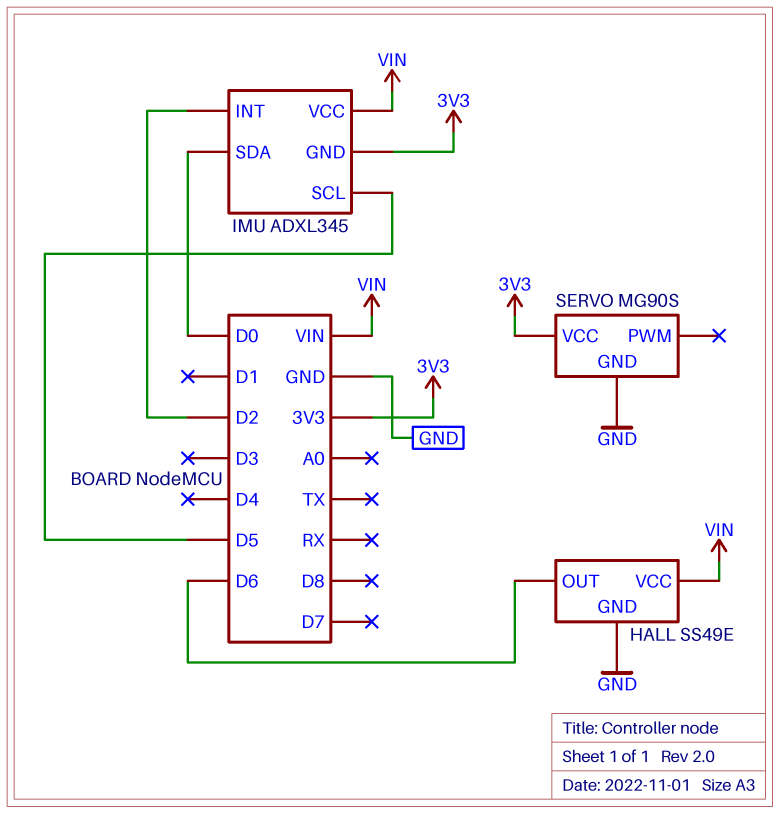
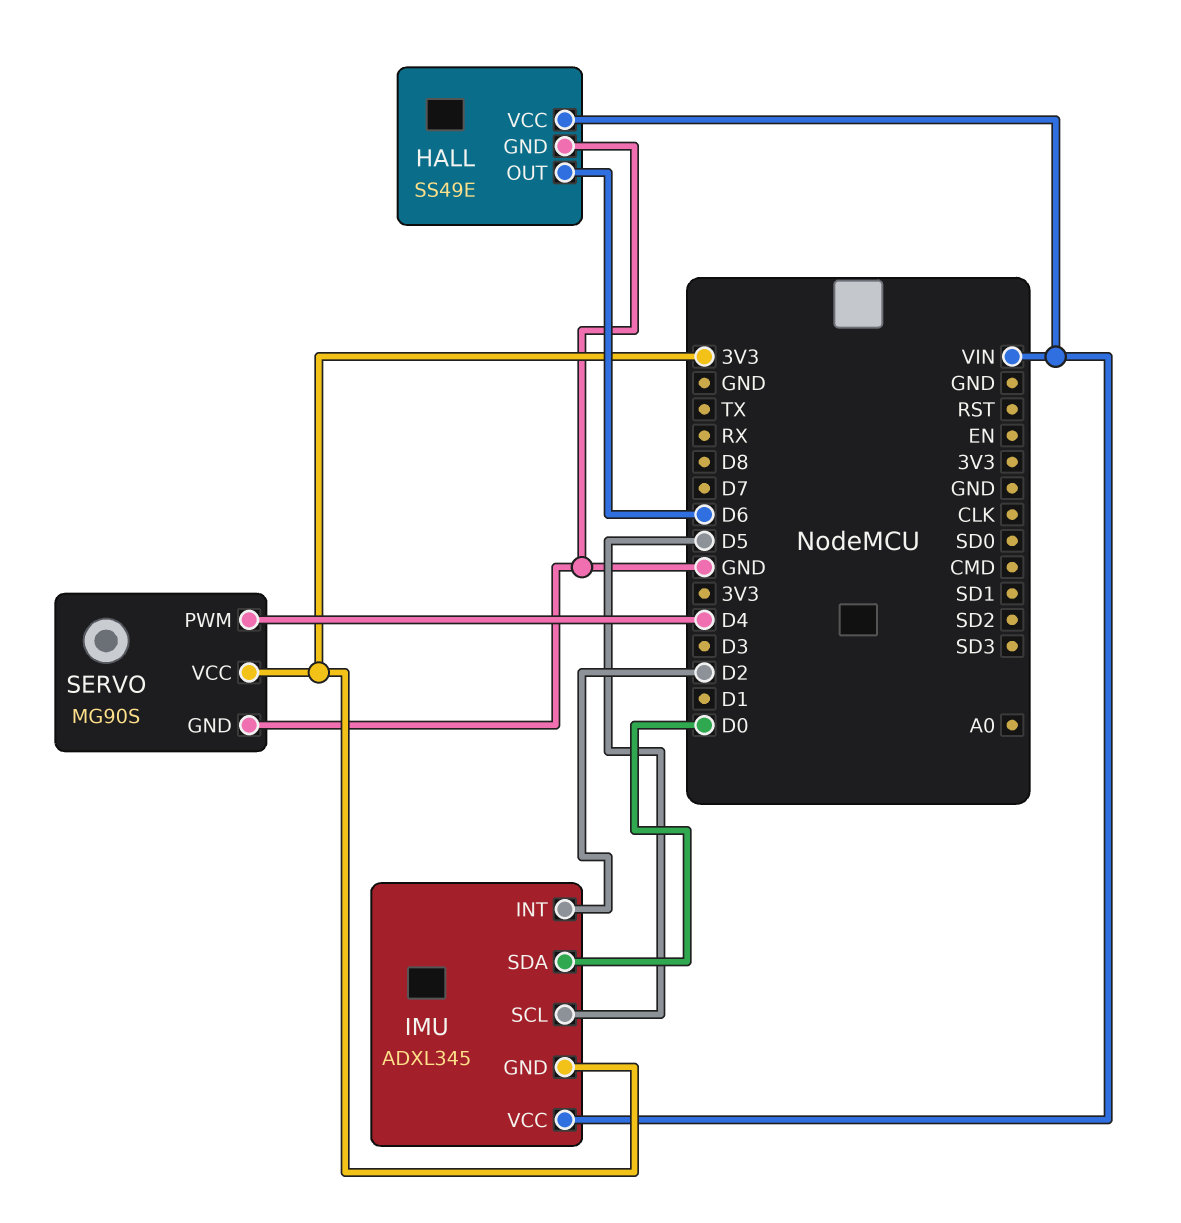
SERVO pin PWM: none -> D4

